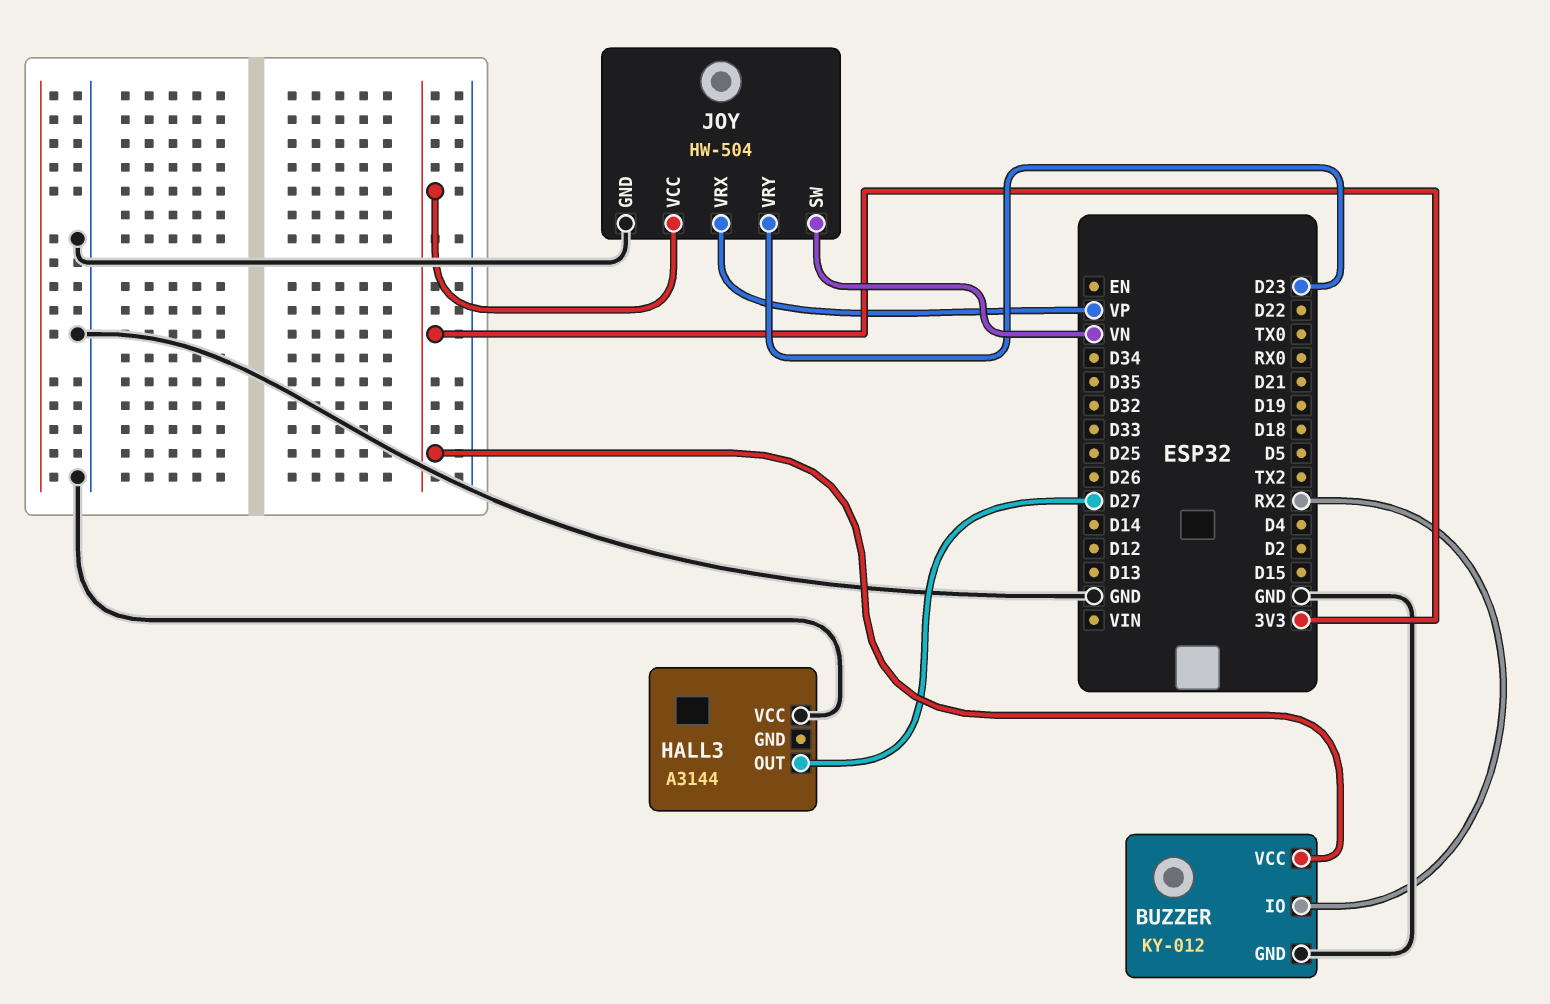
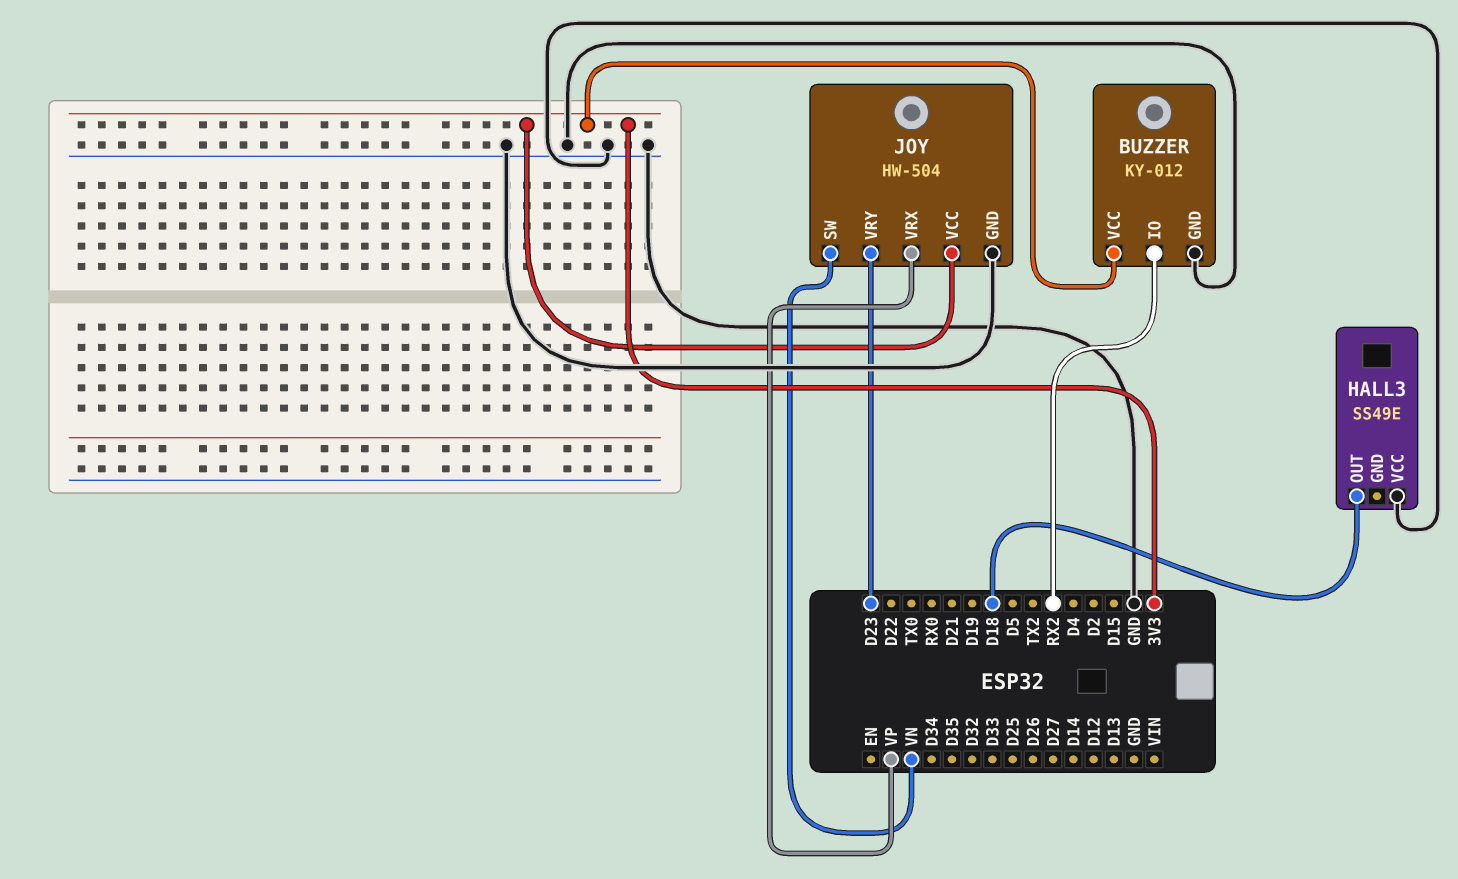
HALL3: A3144 -> SS49E
HALL3 pin OUT: D27 -> D18

